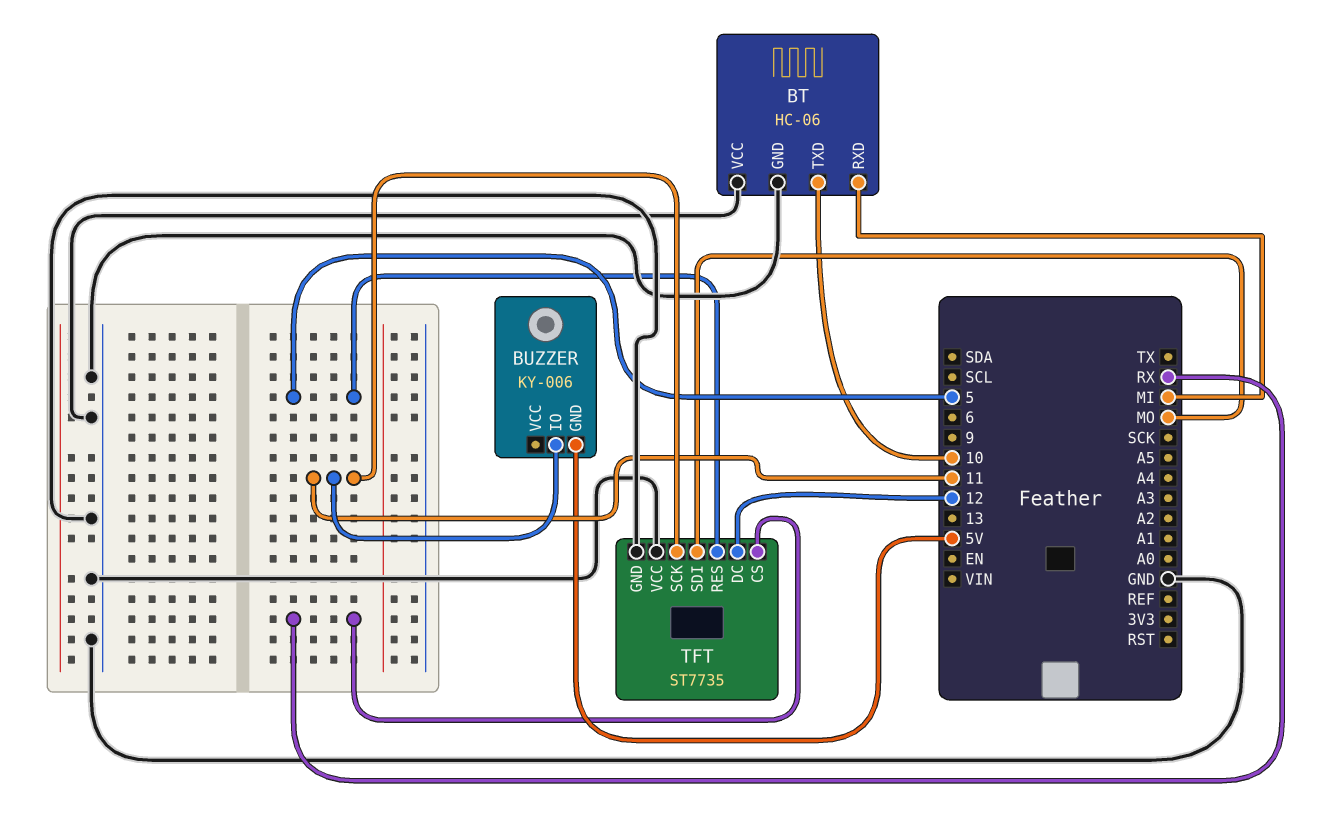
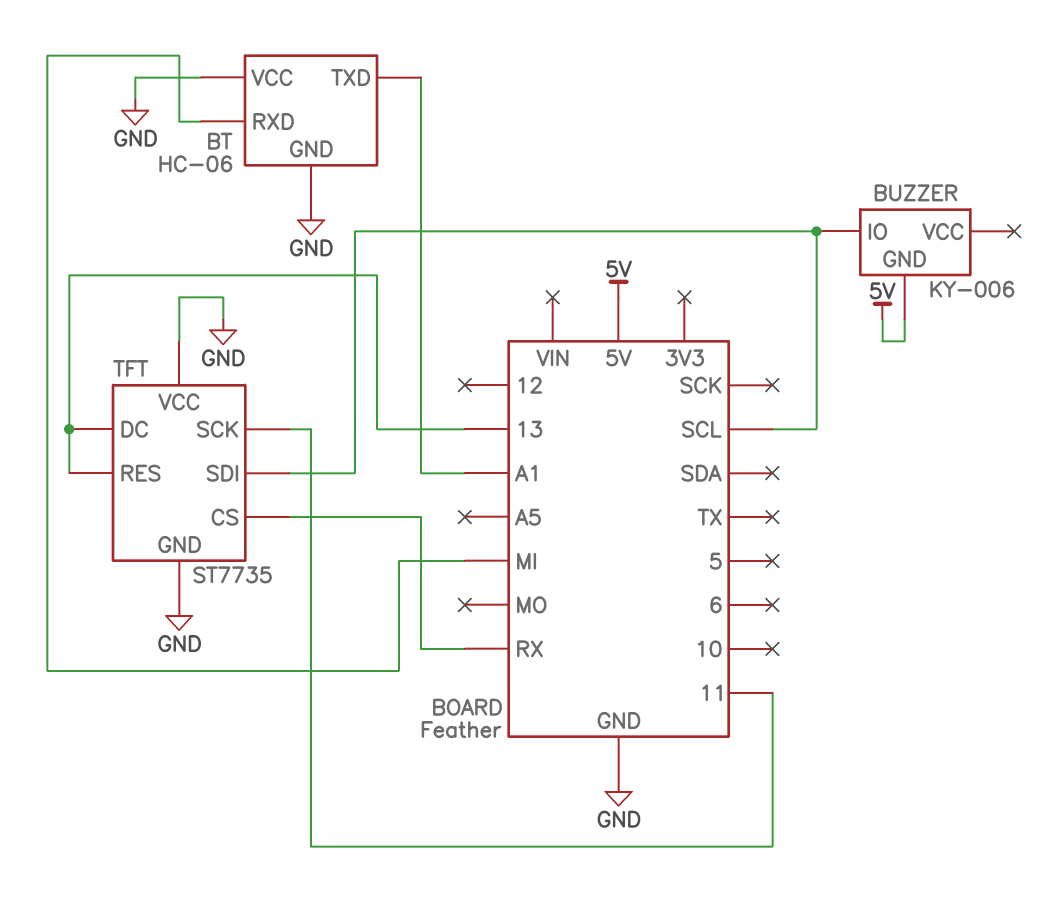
BT pin TXD: 10 -> A1
BUZZER pin IO: 11 -> SCL
TFT pin DC: 12 -> 13
TFT pin RES: 5 -> 13
TFT pin SDI: MO -> SCL

